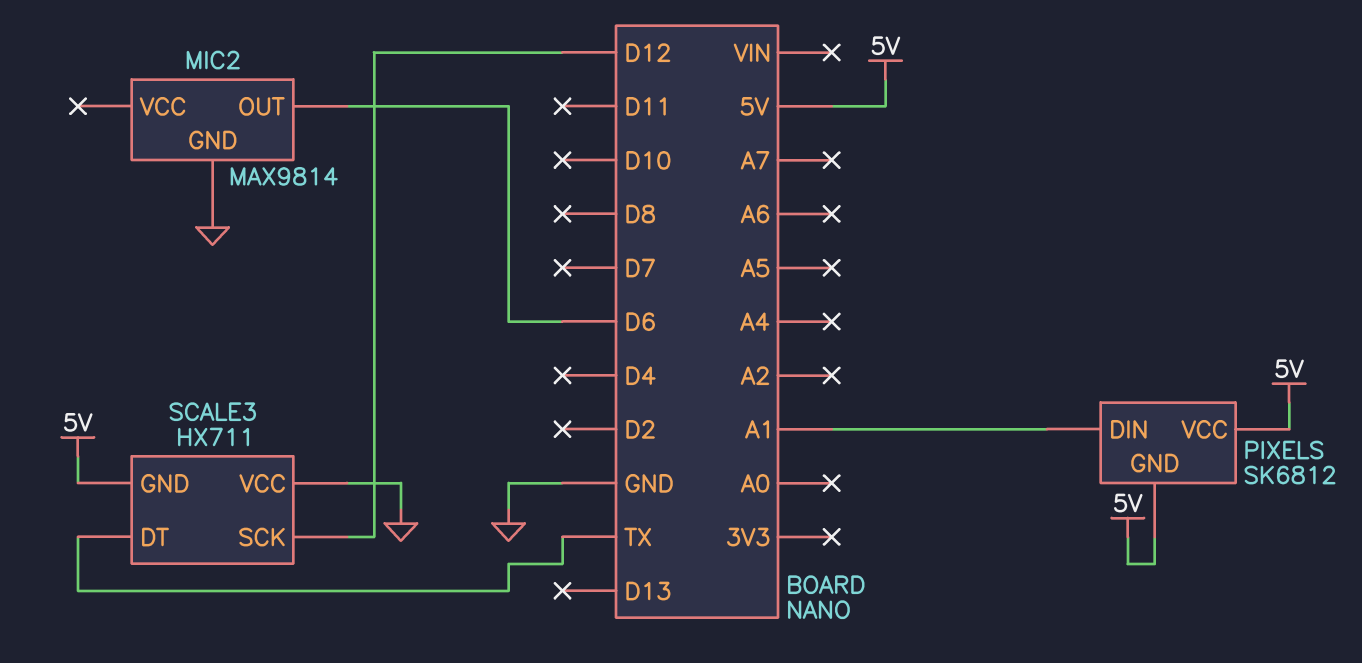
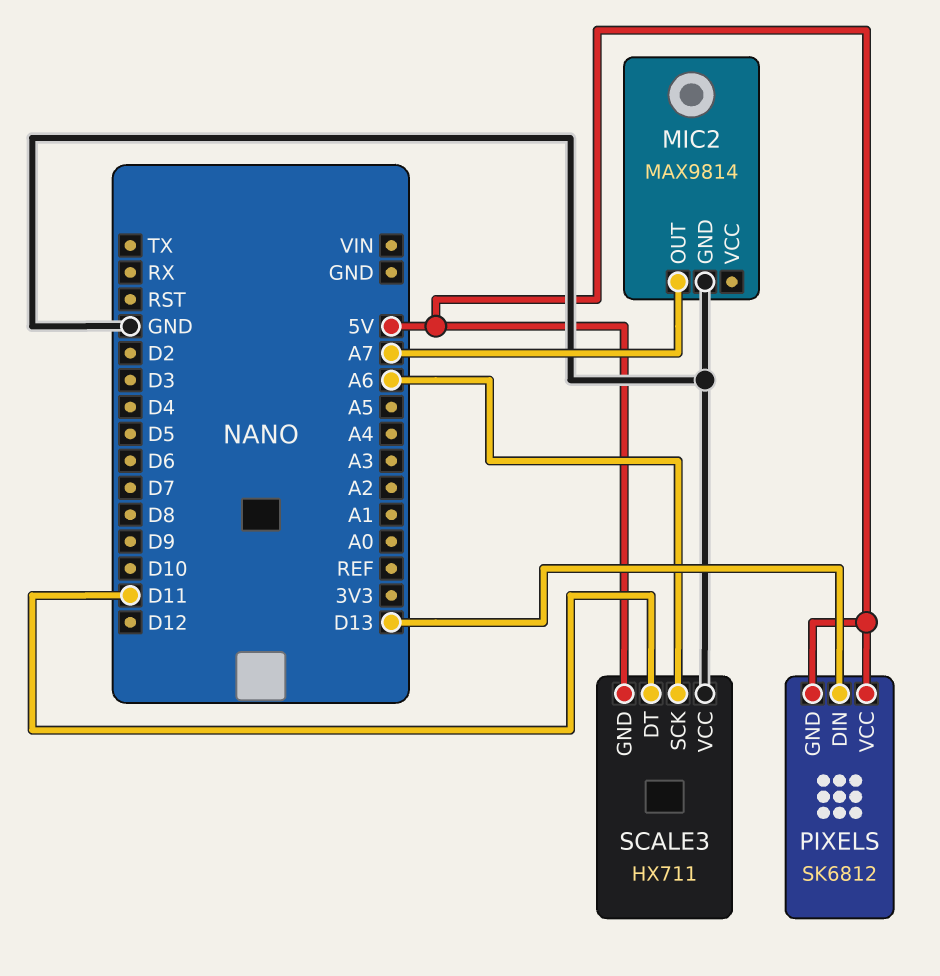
MIC2 pin OUT: D6 -> A7
PIXELS pin DIN: A1 -> D13
SCALE3 pin DT: TX -> D11
SCALE3 pin SCK: D12 -> A6

